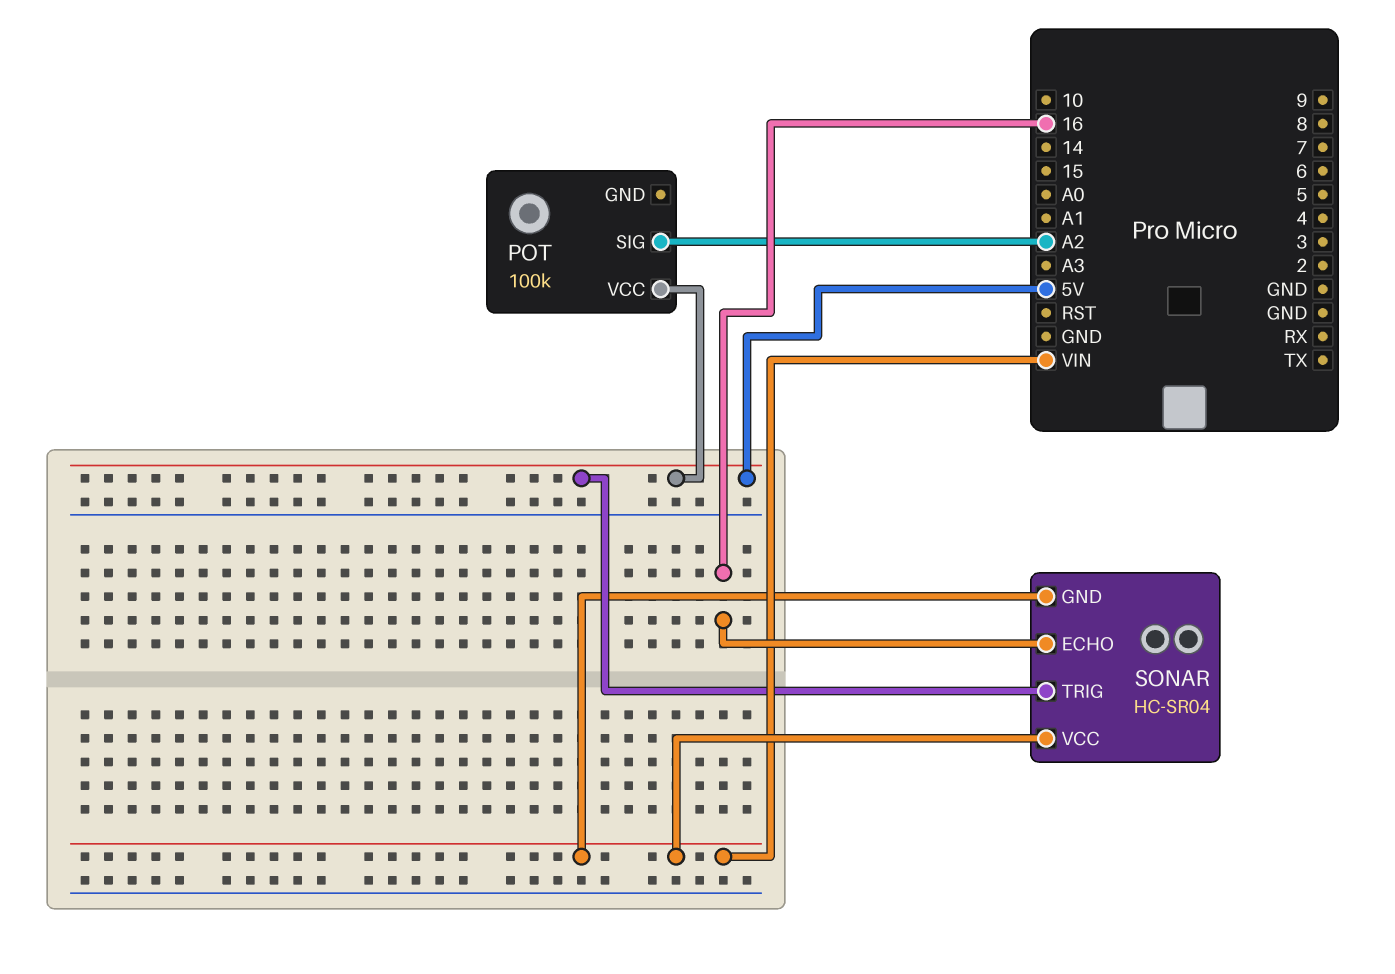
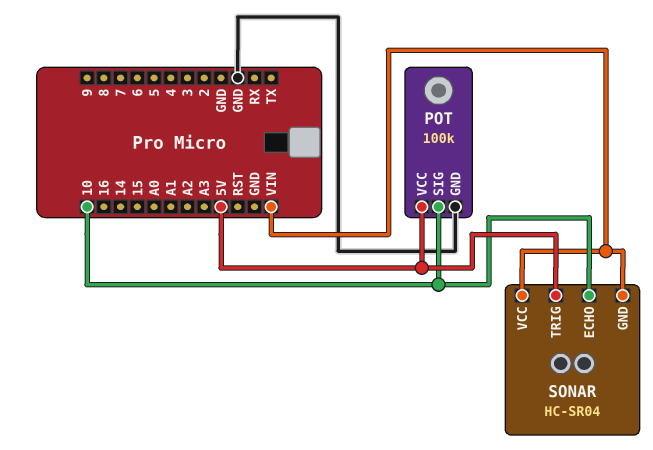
POT pin GND: none -> GND
POT pin SIG: A2 -> 10
SONAR pin ECHO: 16 -> 10

